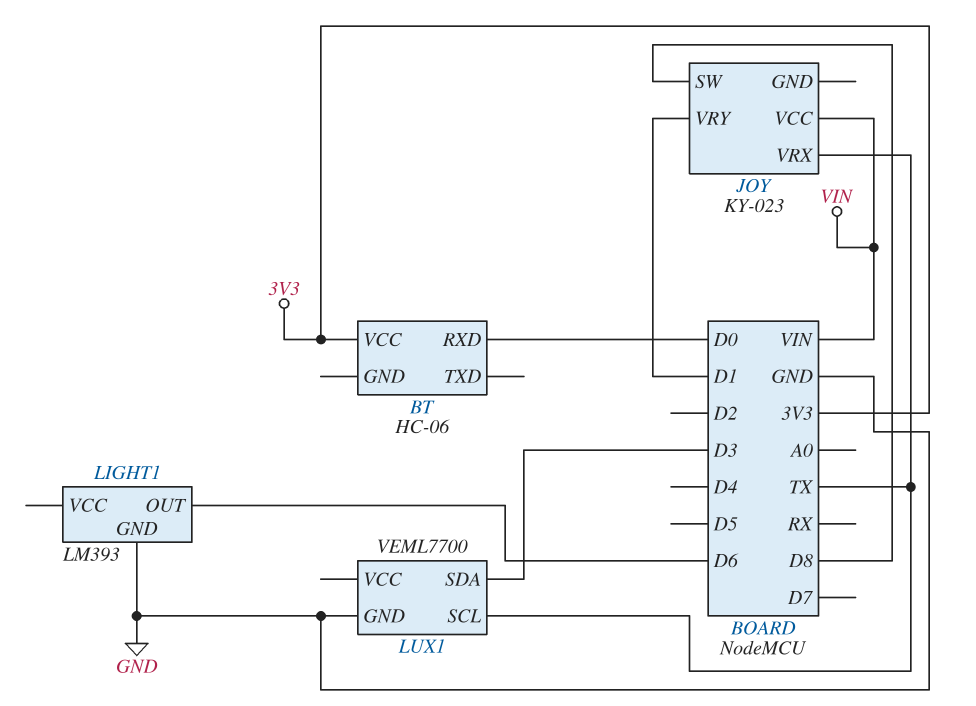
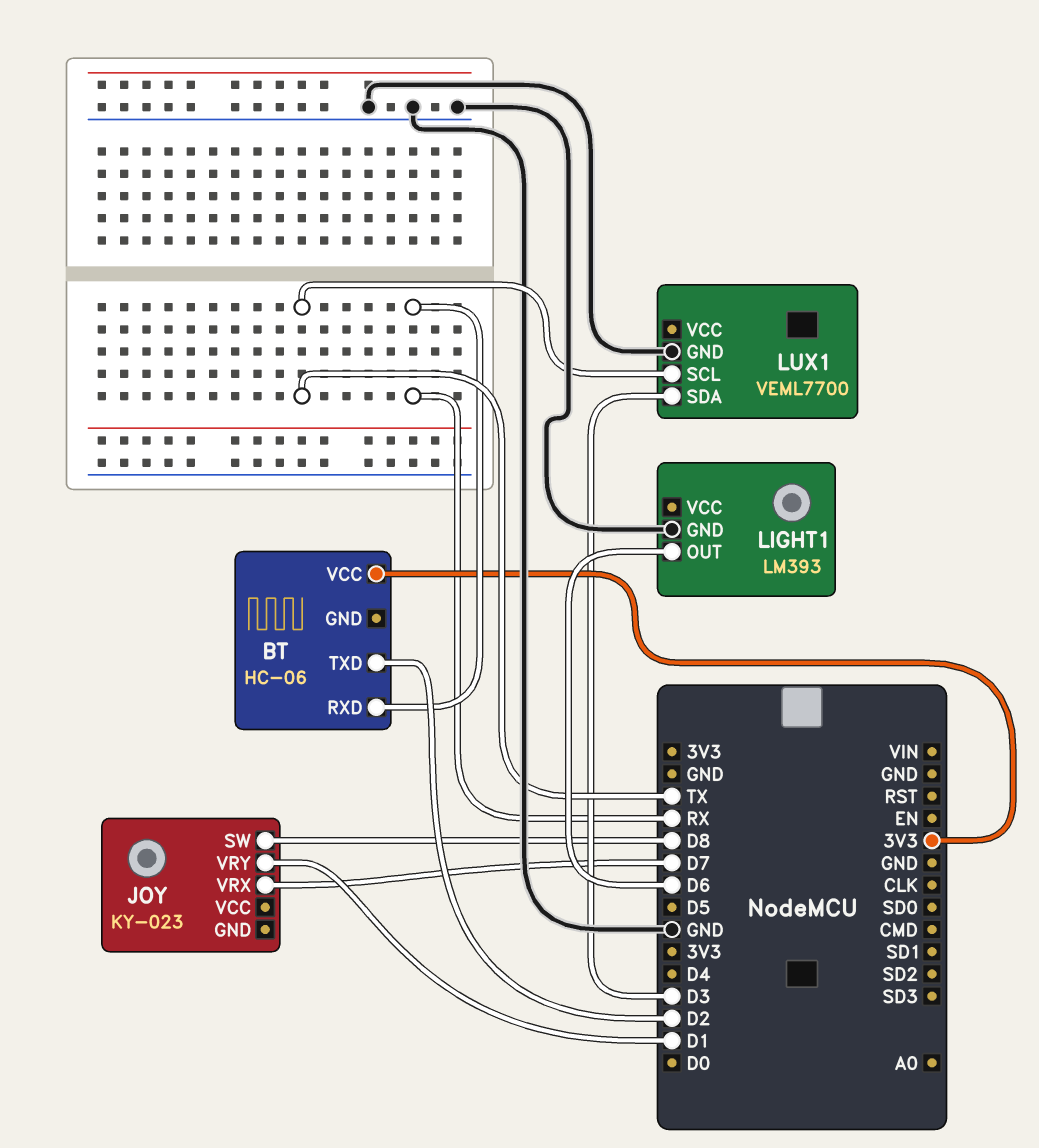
BT pin RXD: D0 -> RX
BT pin TXD: none -> D2
JOY pin VCC: VIN -> none
JOY pin VRX: TX -> D7

